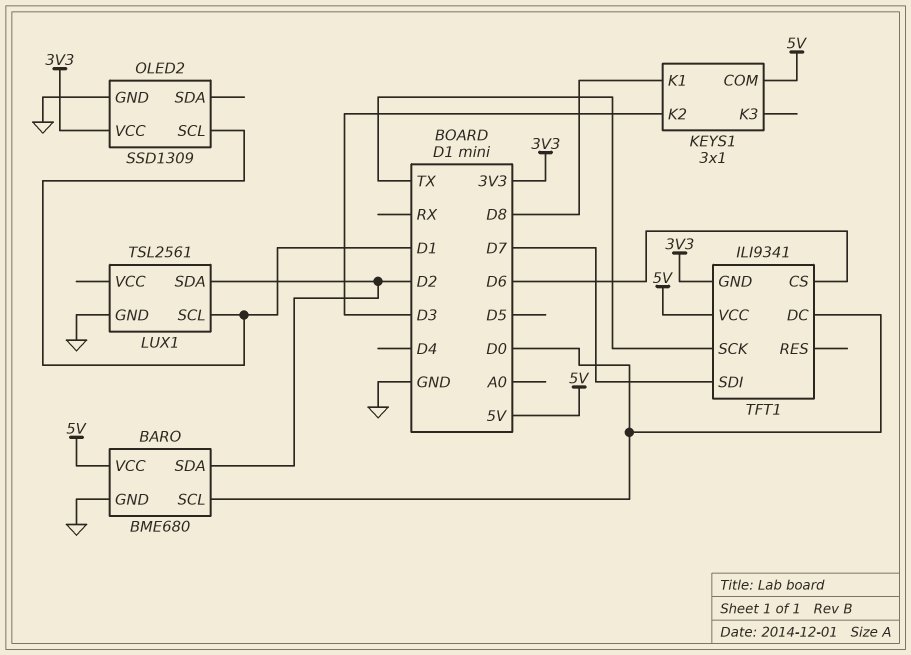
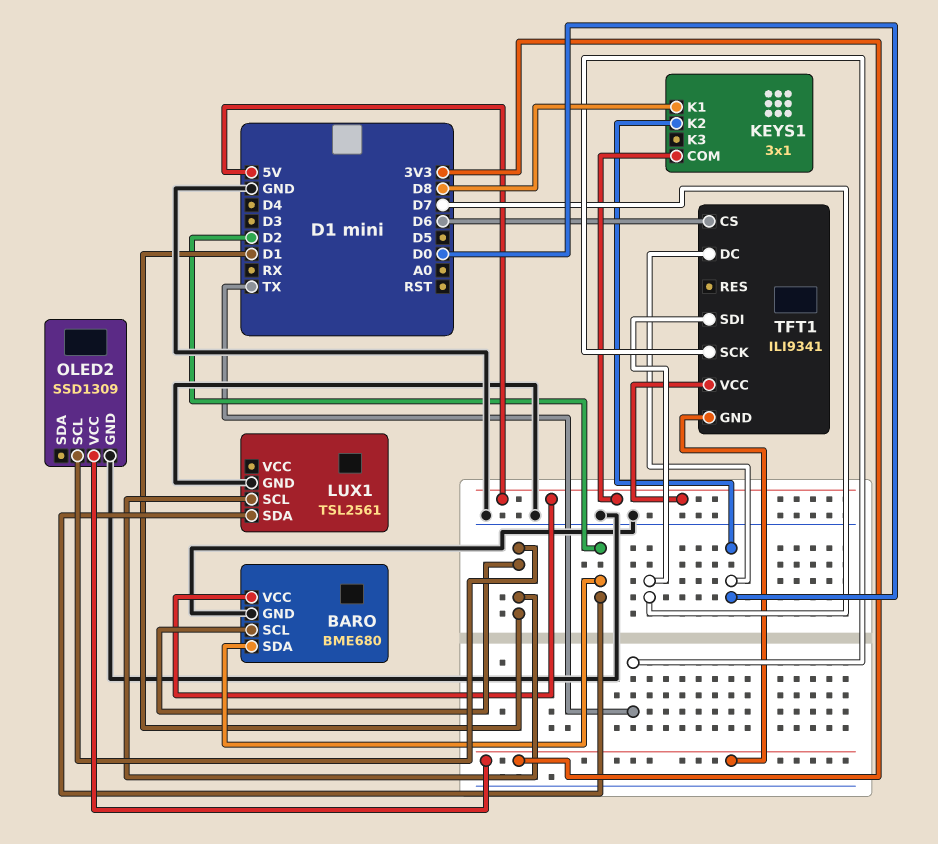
BARO pin SCL: D0 -> D1
KEYS1 pin K2: D3 -> D0

